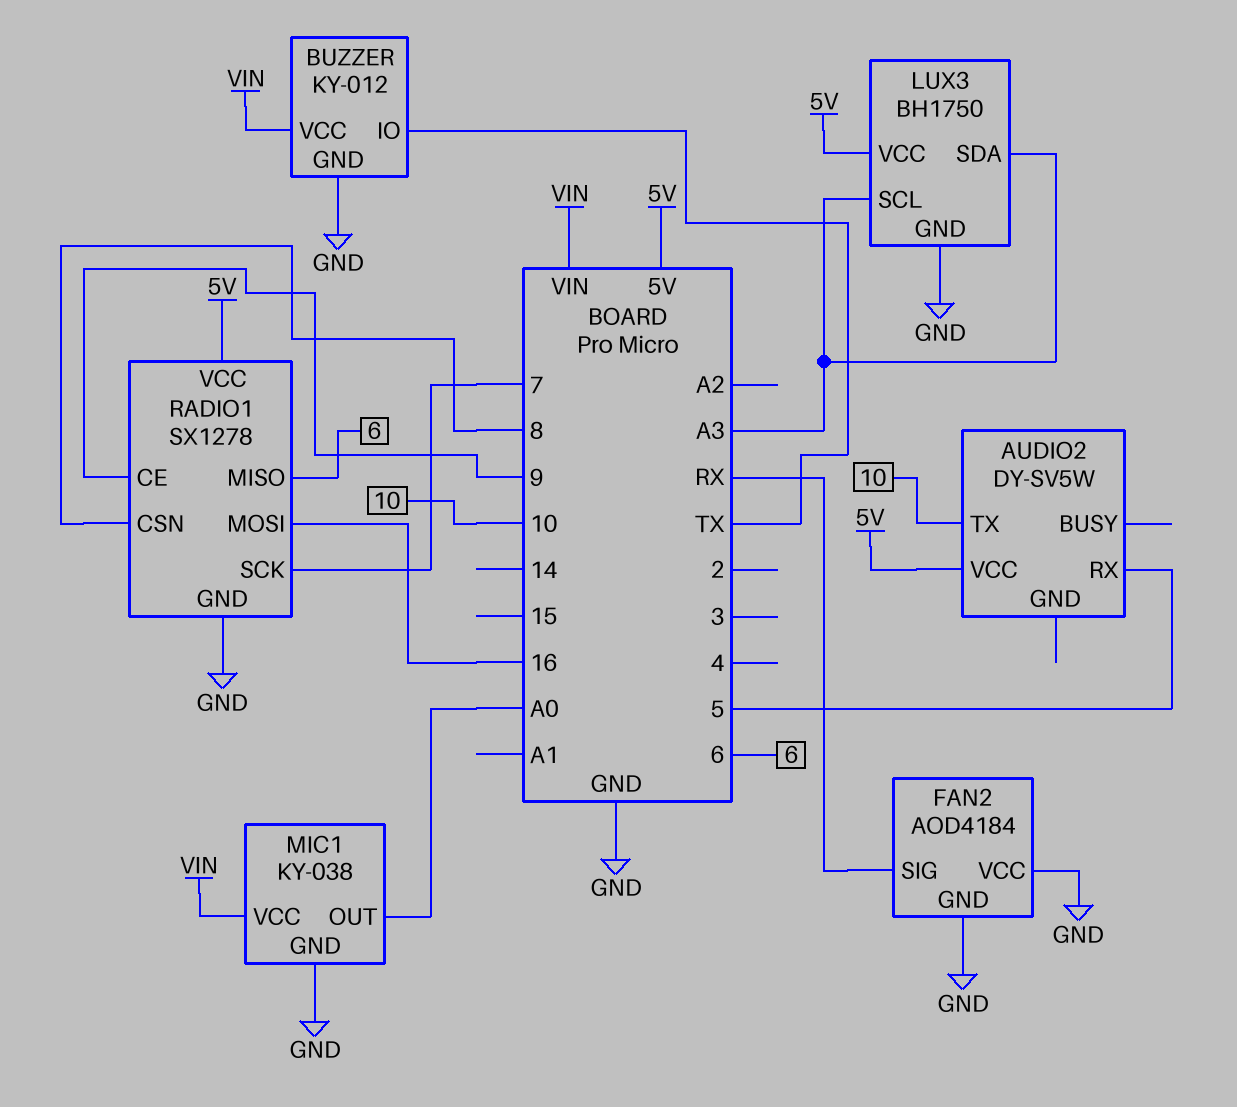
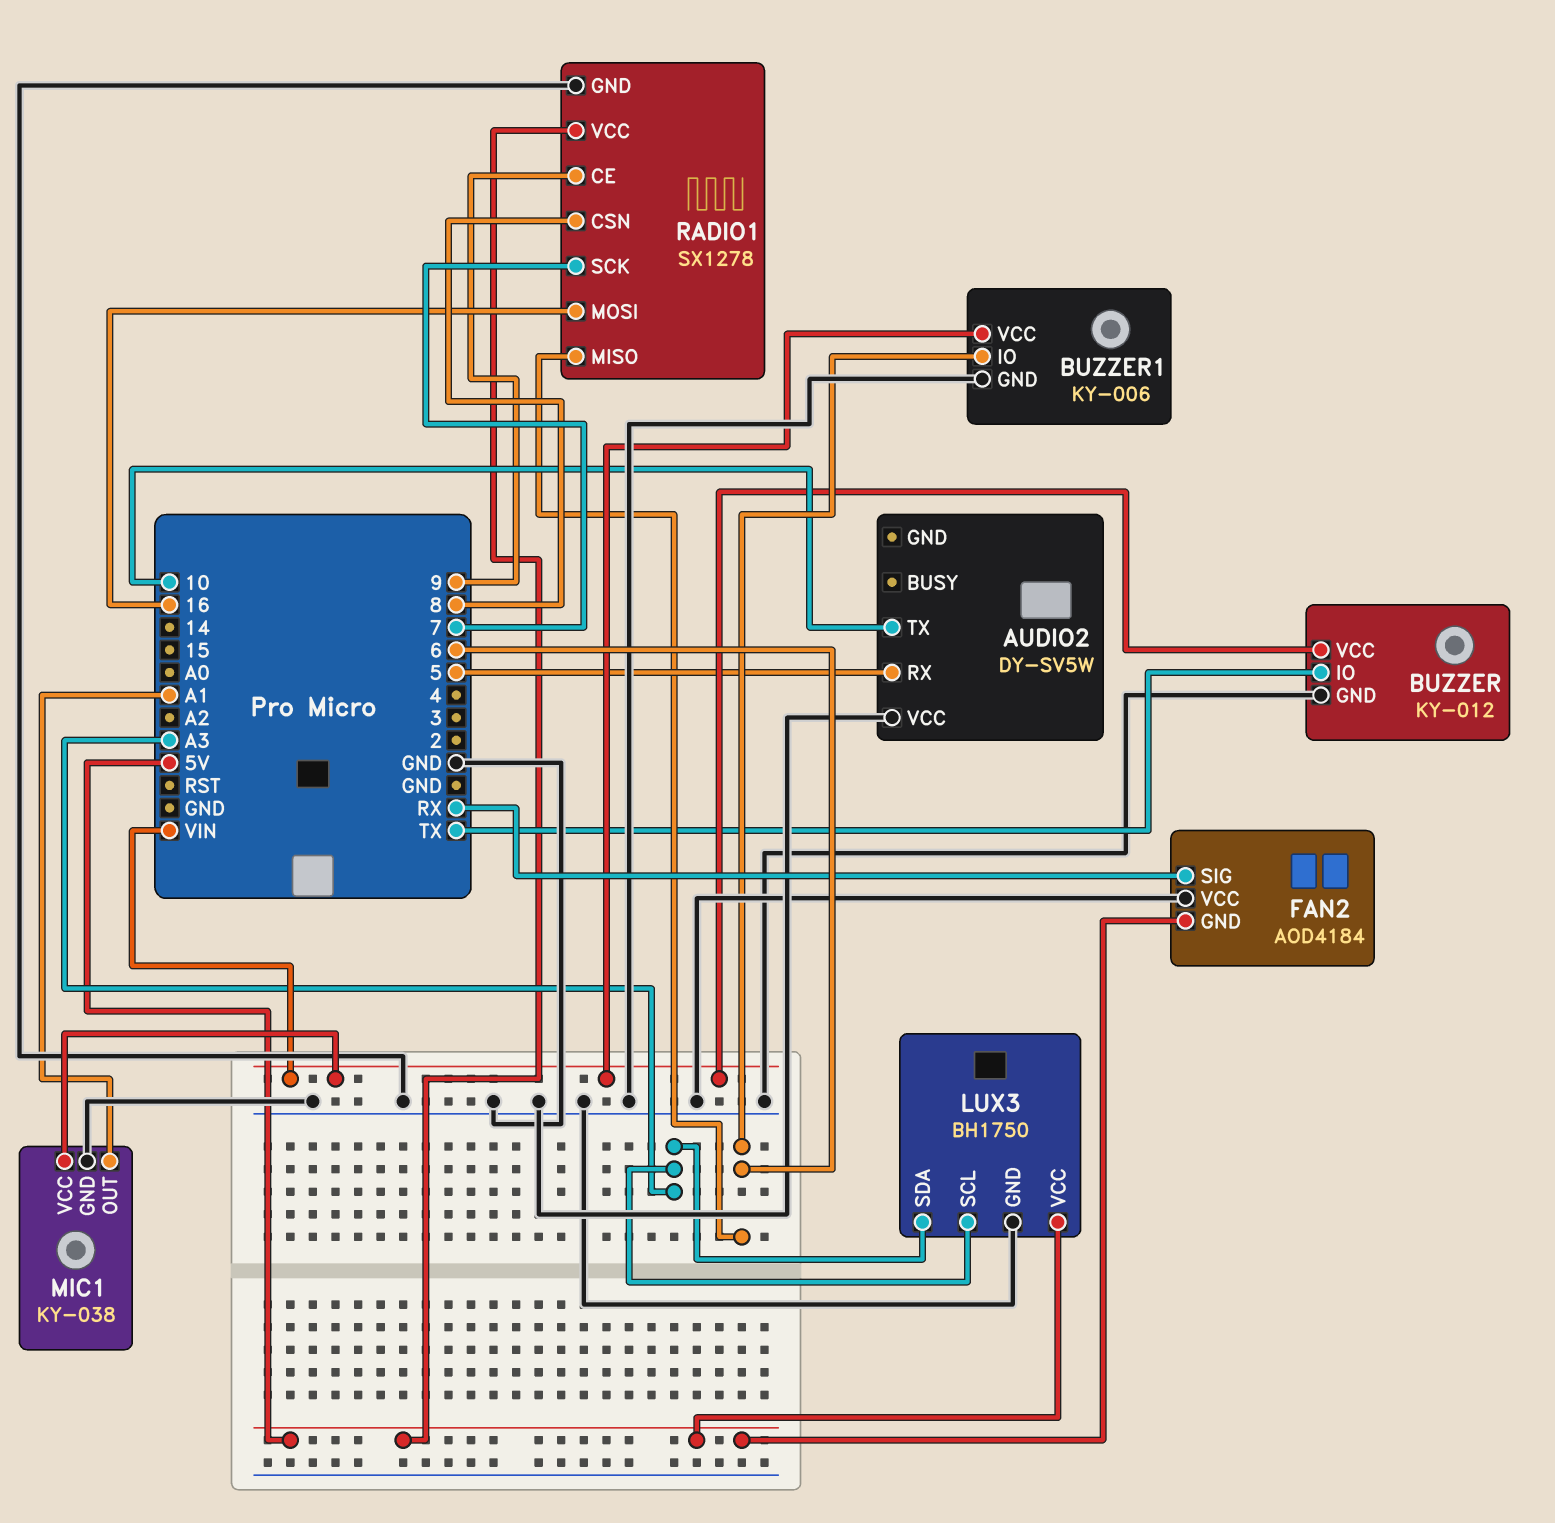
AUDIO2 pin VCC: 5V -> GND
BUZZER1: none -> KY-006
BUZZER1 pin GND: none -> GND
BUZZER1 pin IO: none -> 6
BUZZER1 pin VCC: none -> VIN
FAN2 pin GND: GND -> 5V
MIC1 pin OUT: A0 -> A1

